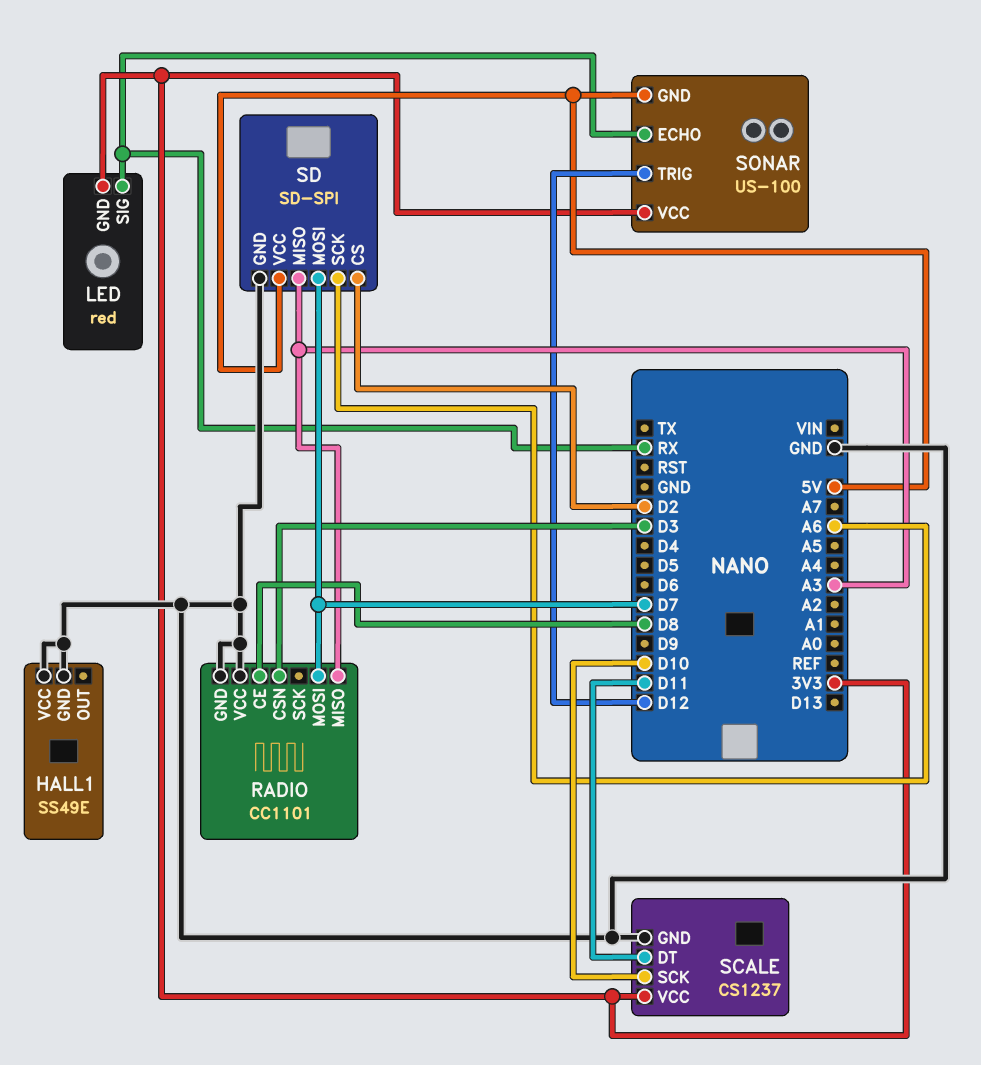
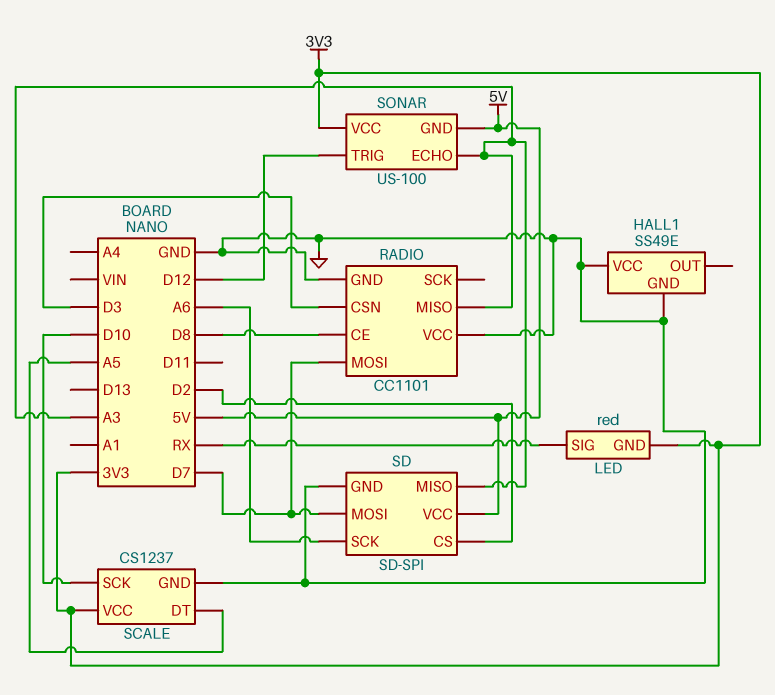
SCALE pin DT: D11 -> A5
SONAR pin ECHO: RX -> A3

